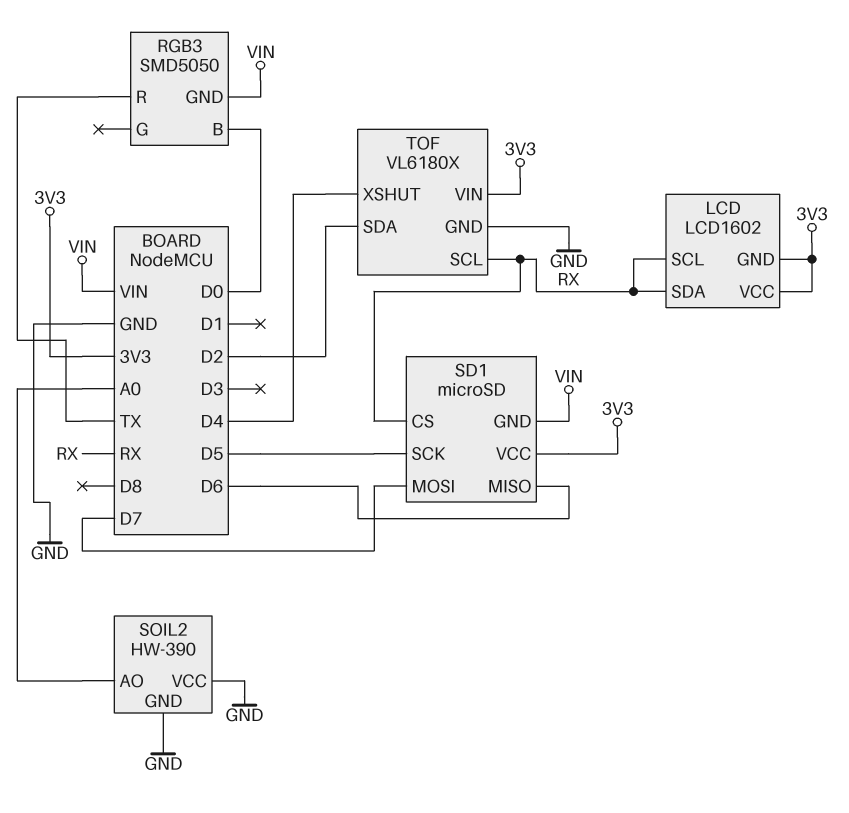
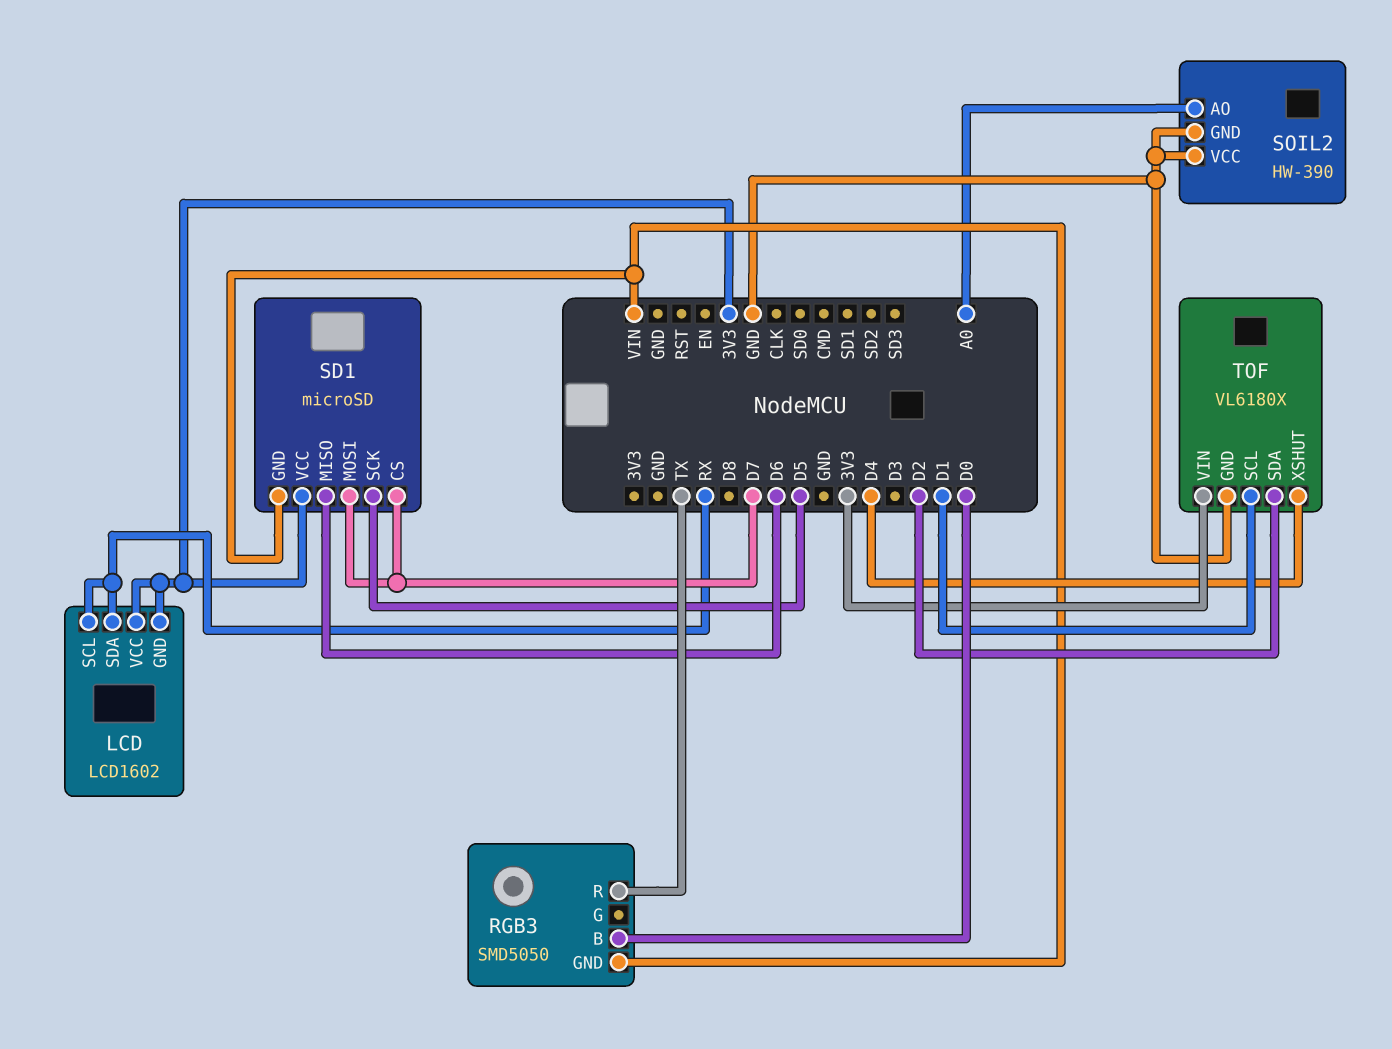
SD1 pin CS: RX -> D7
TOF pin SCL: RX -> D1

